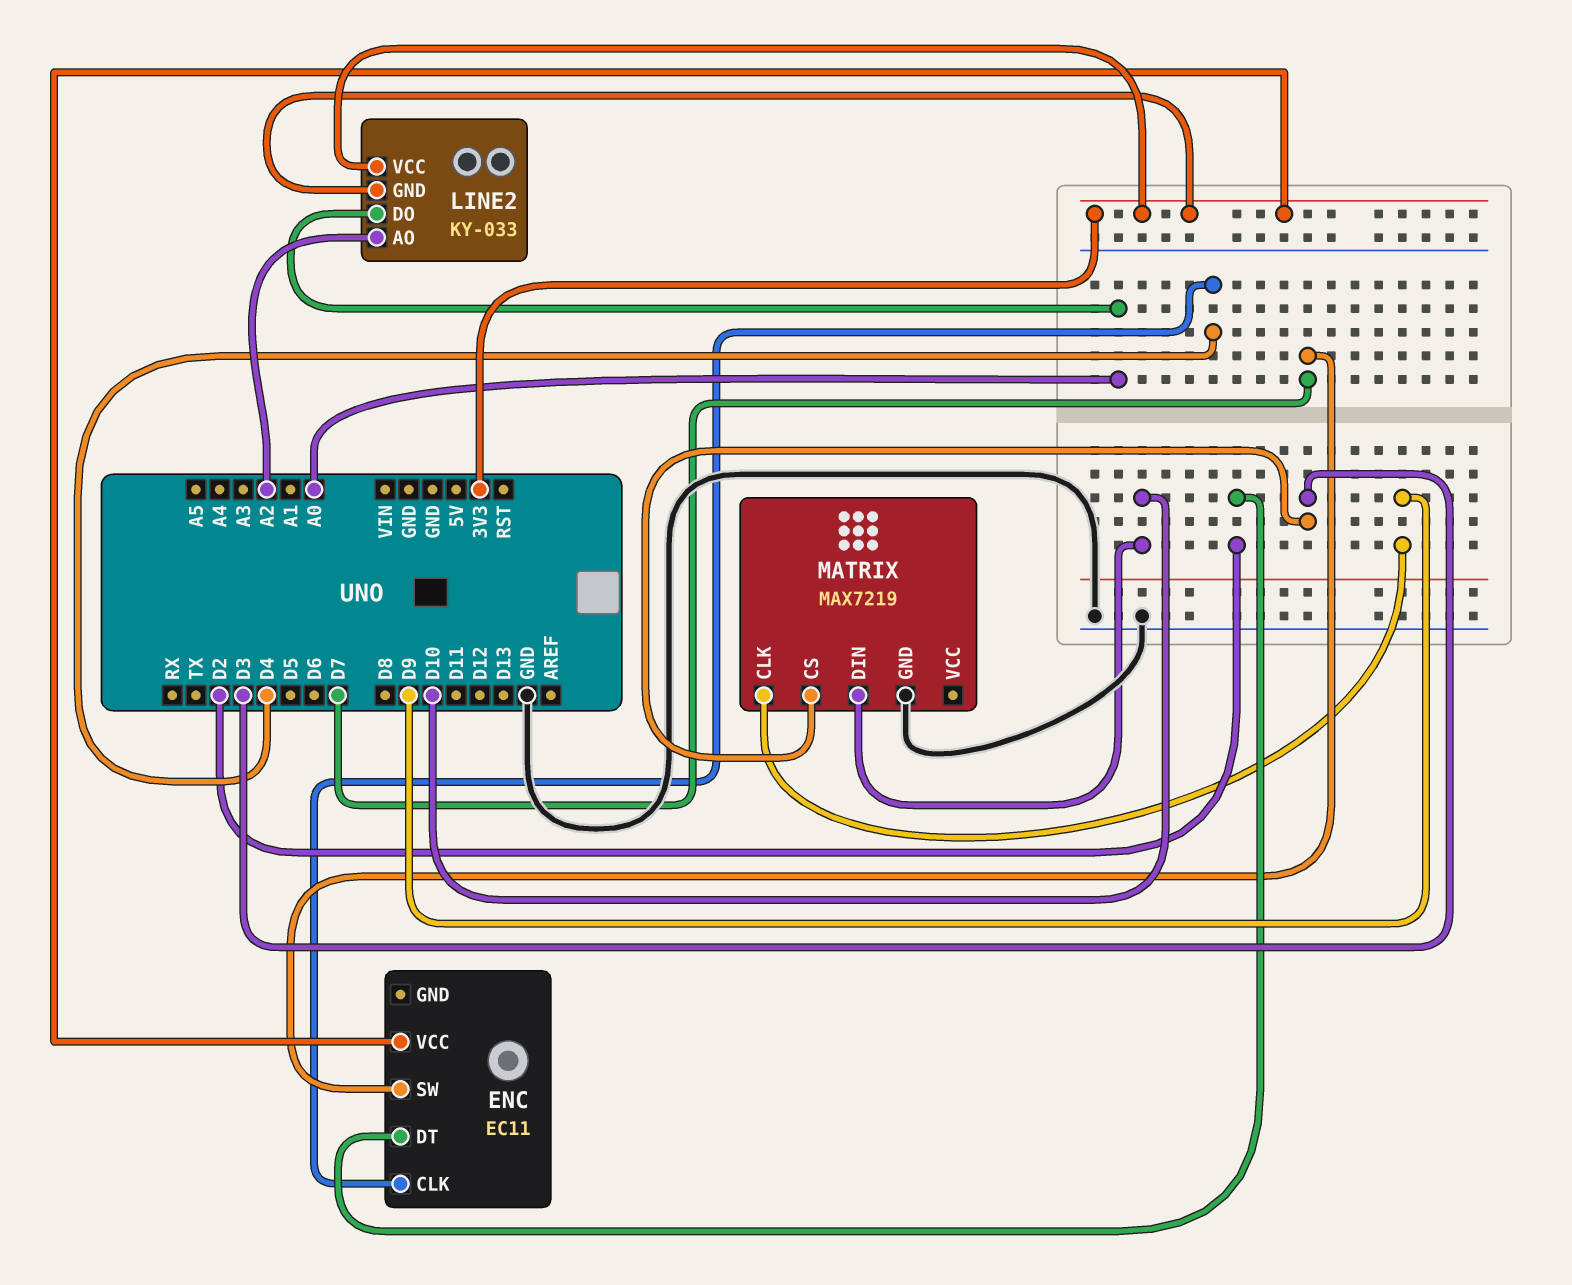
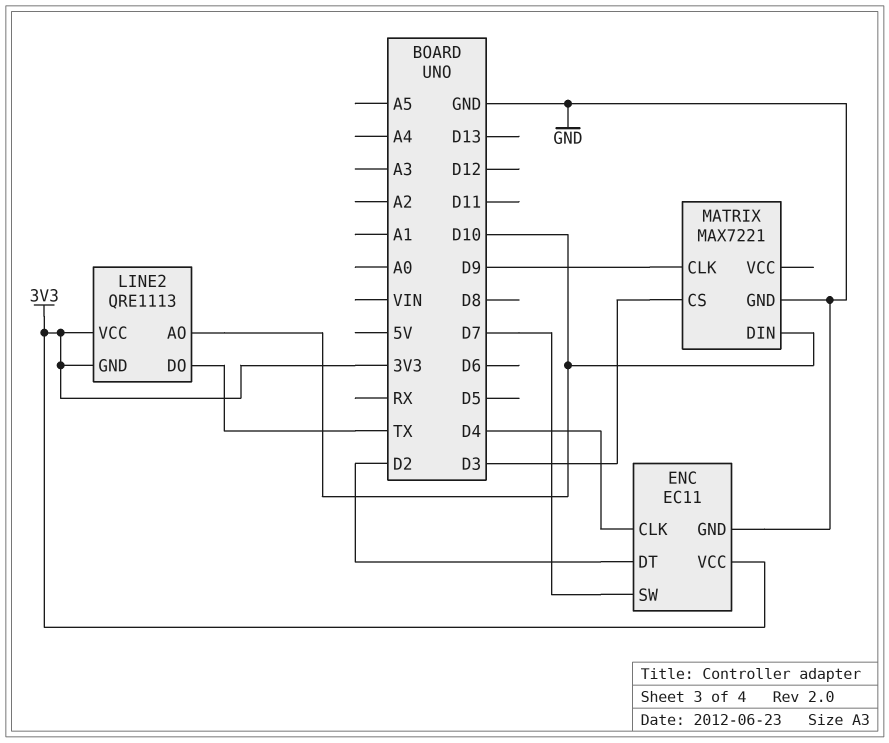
ENC pin GND: none -> GND
LINE2: KY-033 -> QRE1113
LINE2 pin AO: A2 -> D10
LINE2 pin DO: A0 -> TX
MATRIX: MAX7219 -> MAX7221

